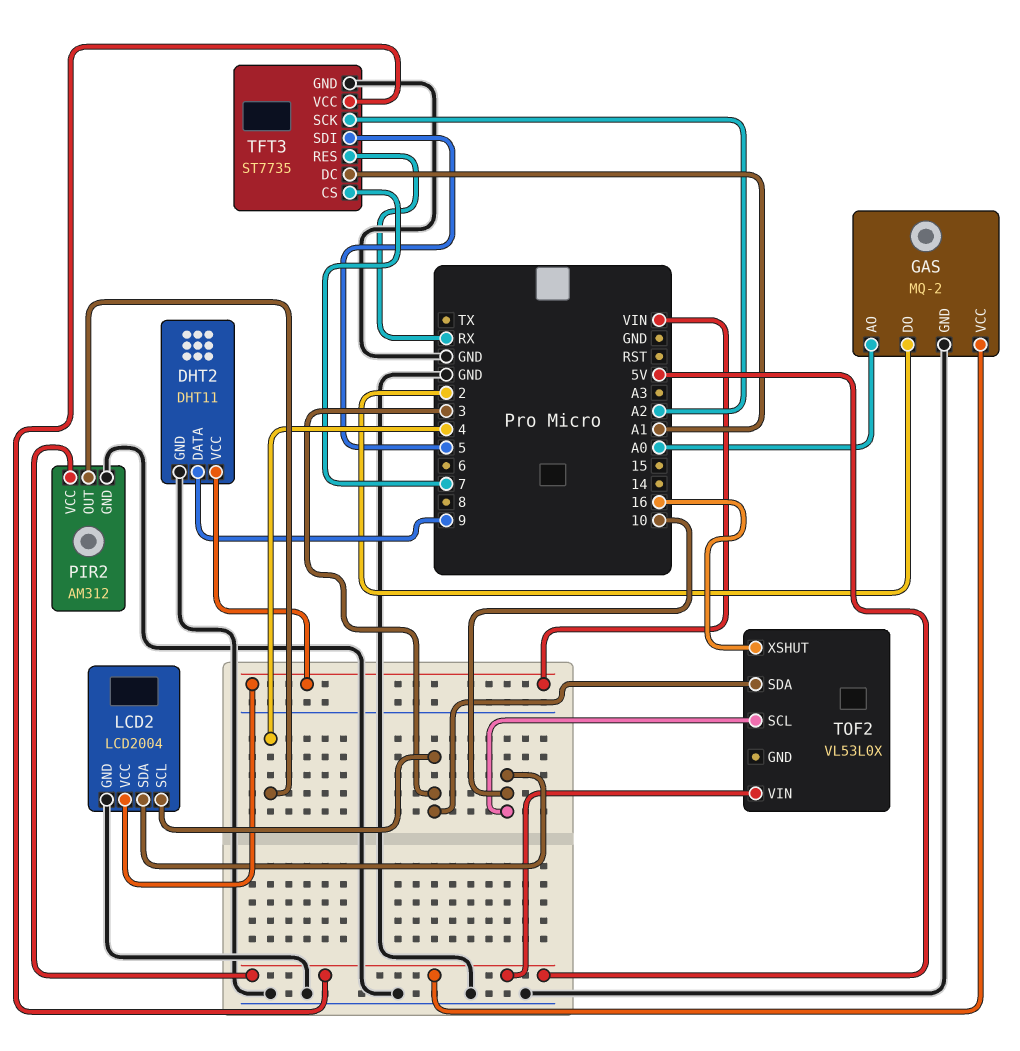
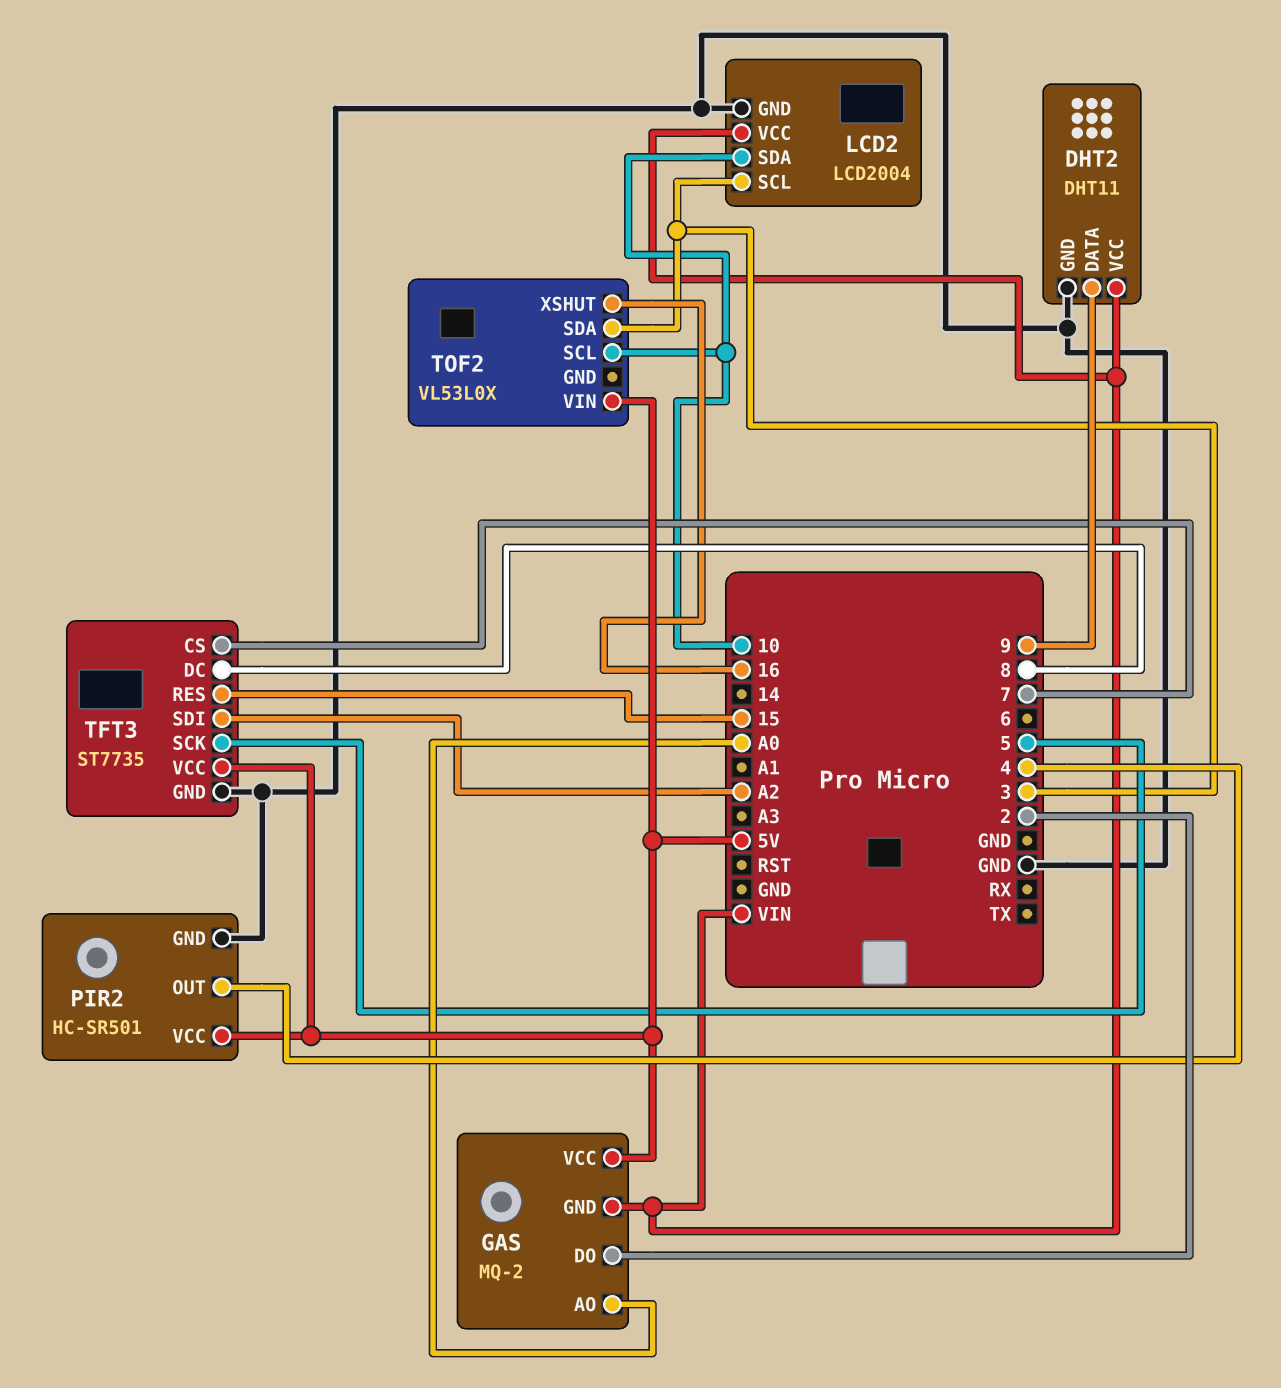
GAS pin GND: GND -> VIN
PIR2: AM312 -> HC-SR501
TFT3 pin DC: A1 -> 8
TFT3 pin RES: RX -> 15
TFT3 pin SCK: A2 -> 5
TFT3 pin SDI: 5 -> A2

